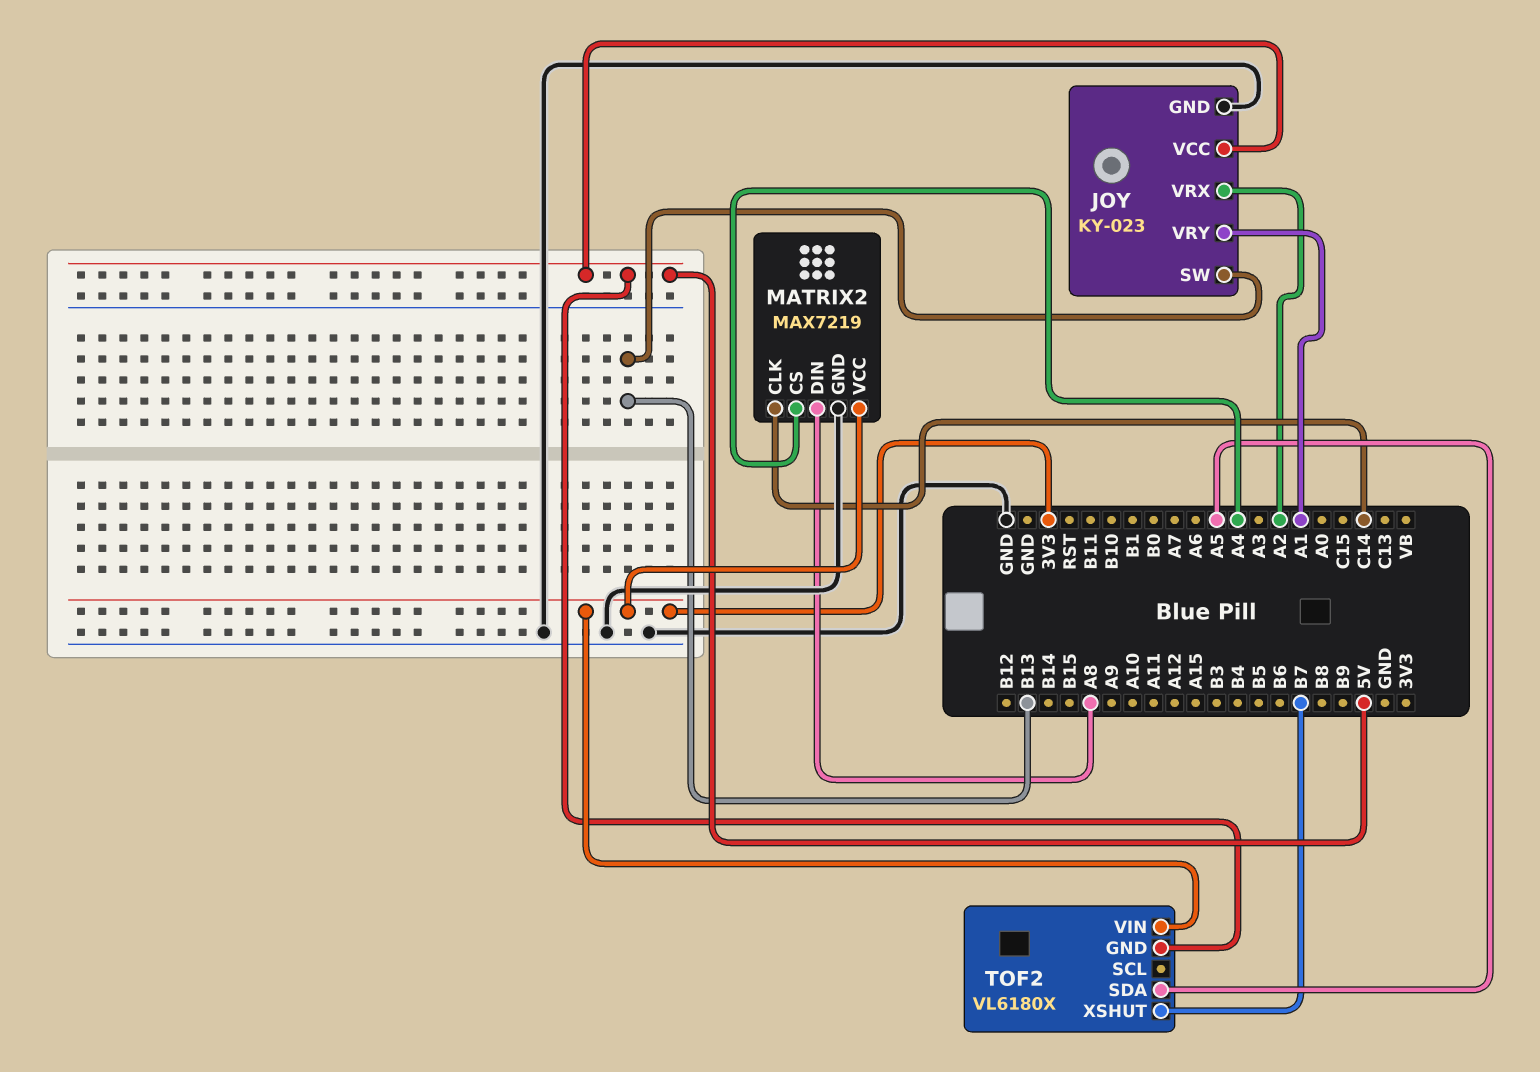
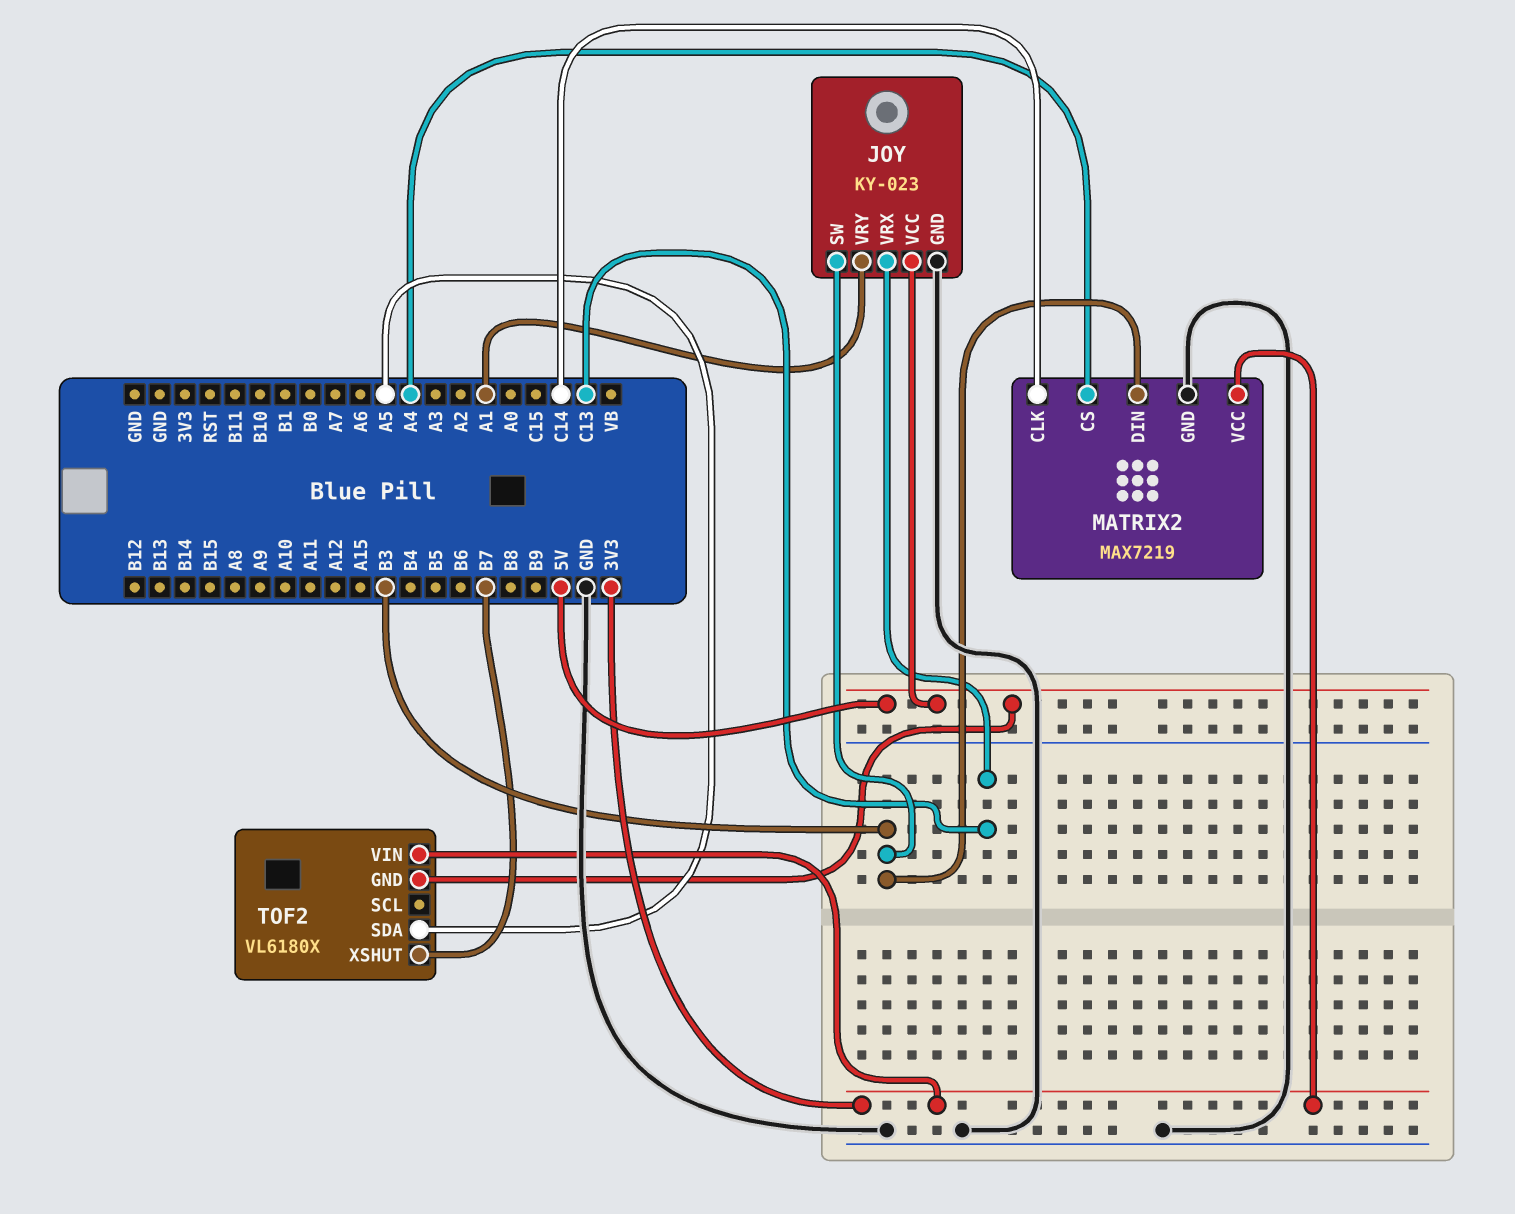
JOY pin SW: B13 -> B3
JOY pin VRX: A2 -> C13
MATRIX2 pin DIN: A8 -> B3

